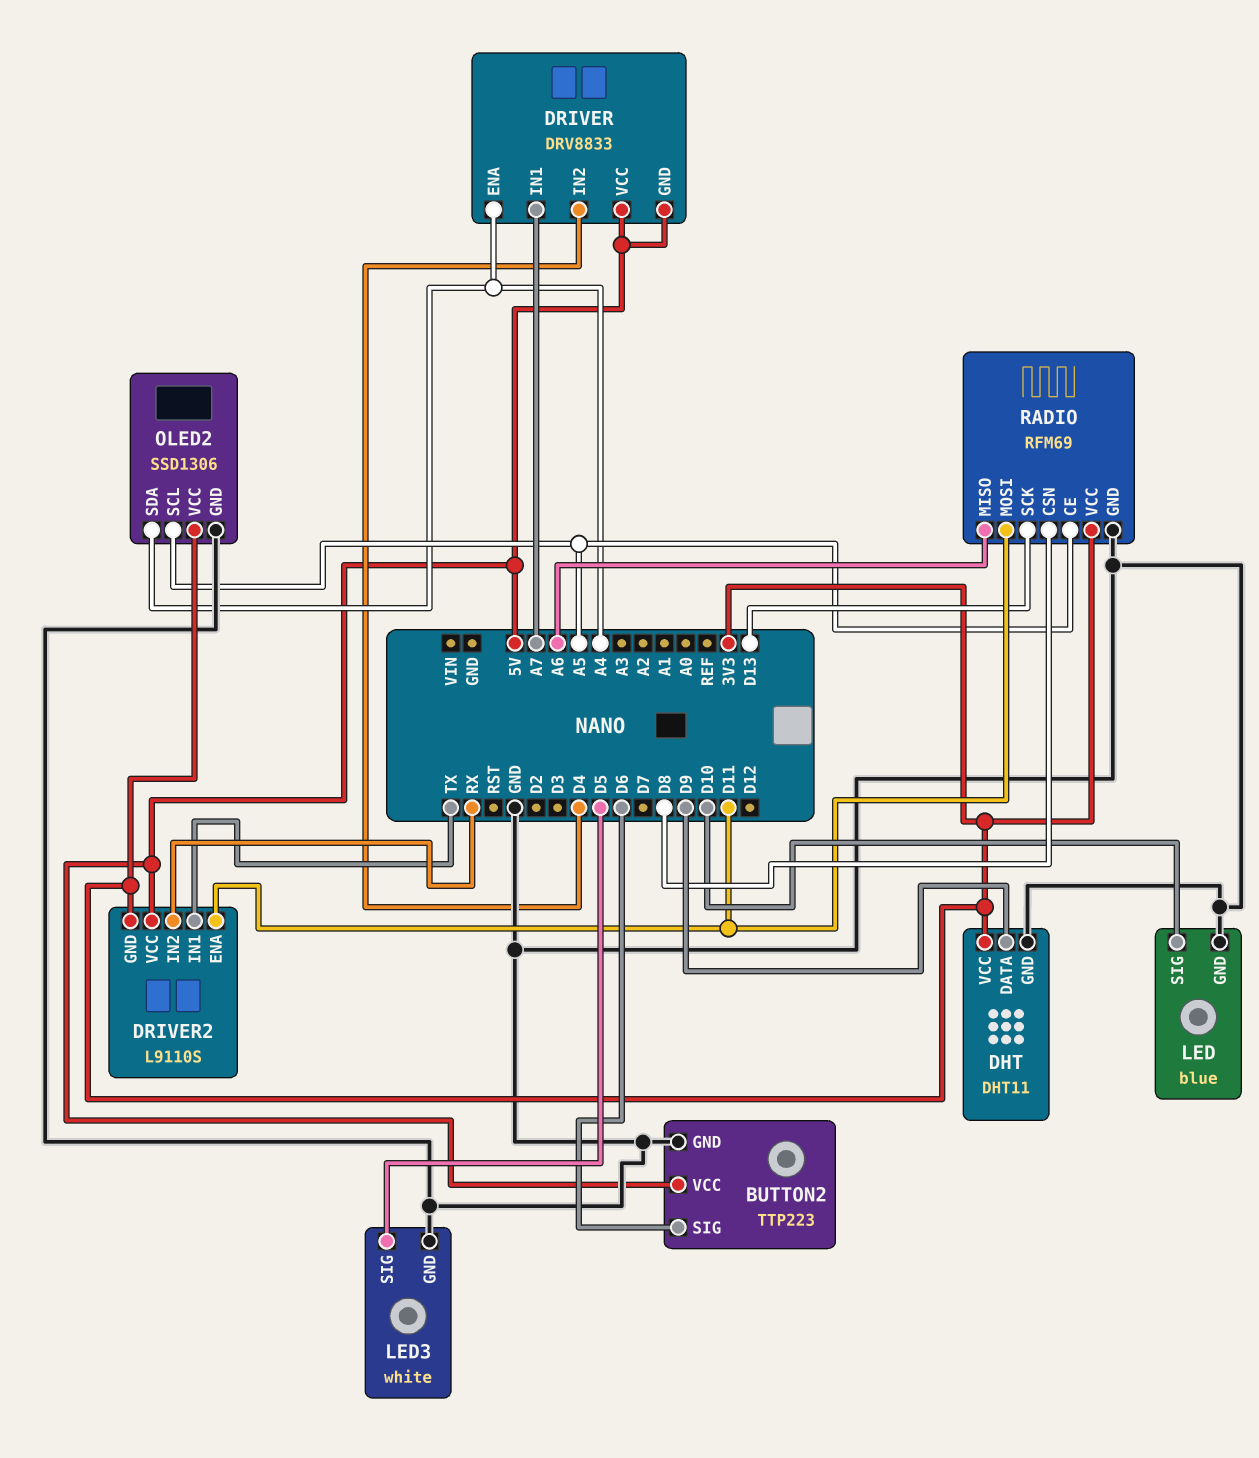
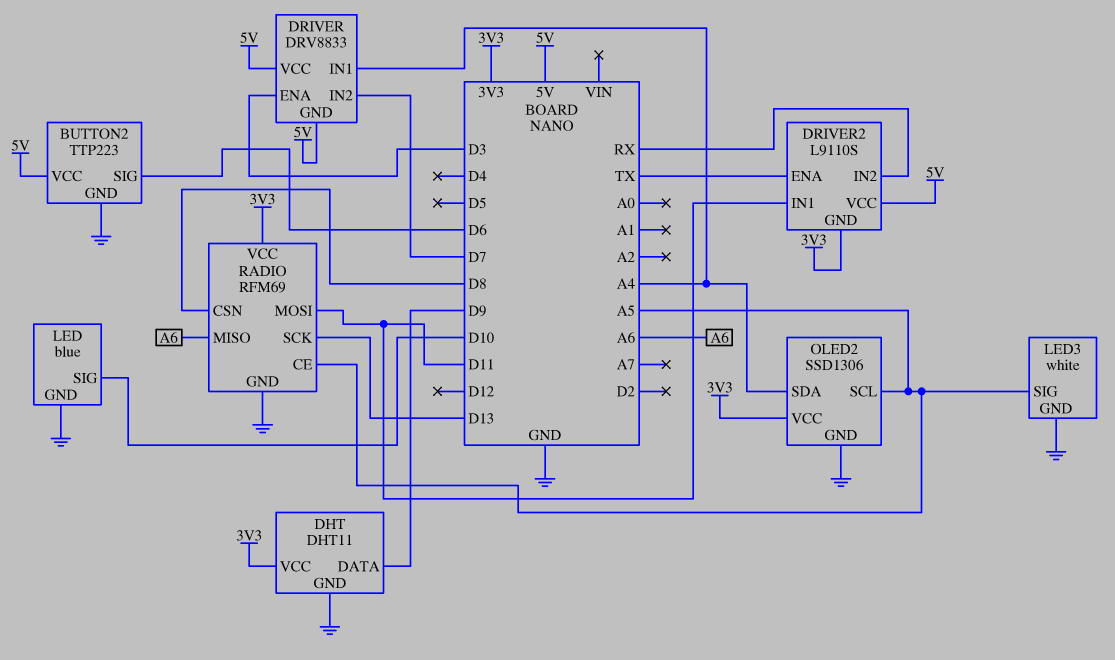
DRIVER pin ENA: A4 -> D3
DRIVER pin IN1: A7 -> A4
DRIVER pin IN2: D4 -> D7
DRIVER2 pin ENA: D11 -> TX
DRIVER2 pin IN1: TX -> D11
LED3 pin SIG: D5 -> A5

